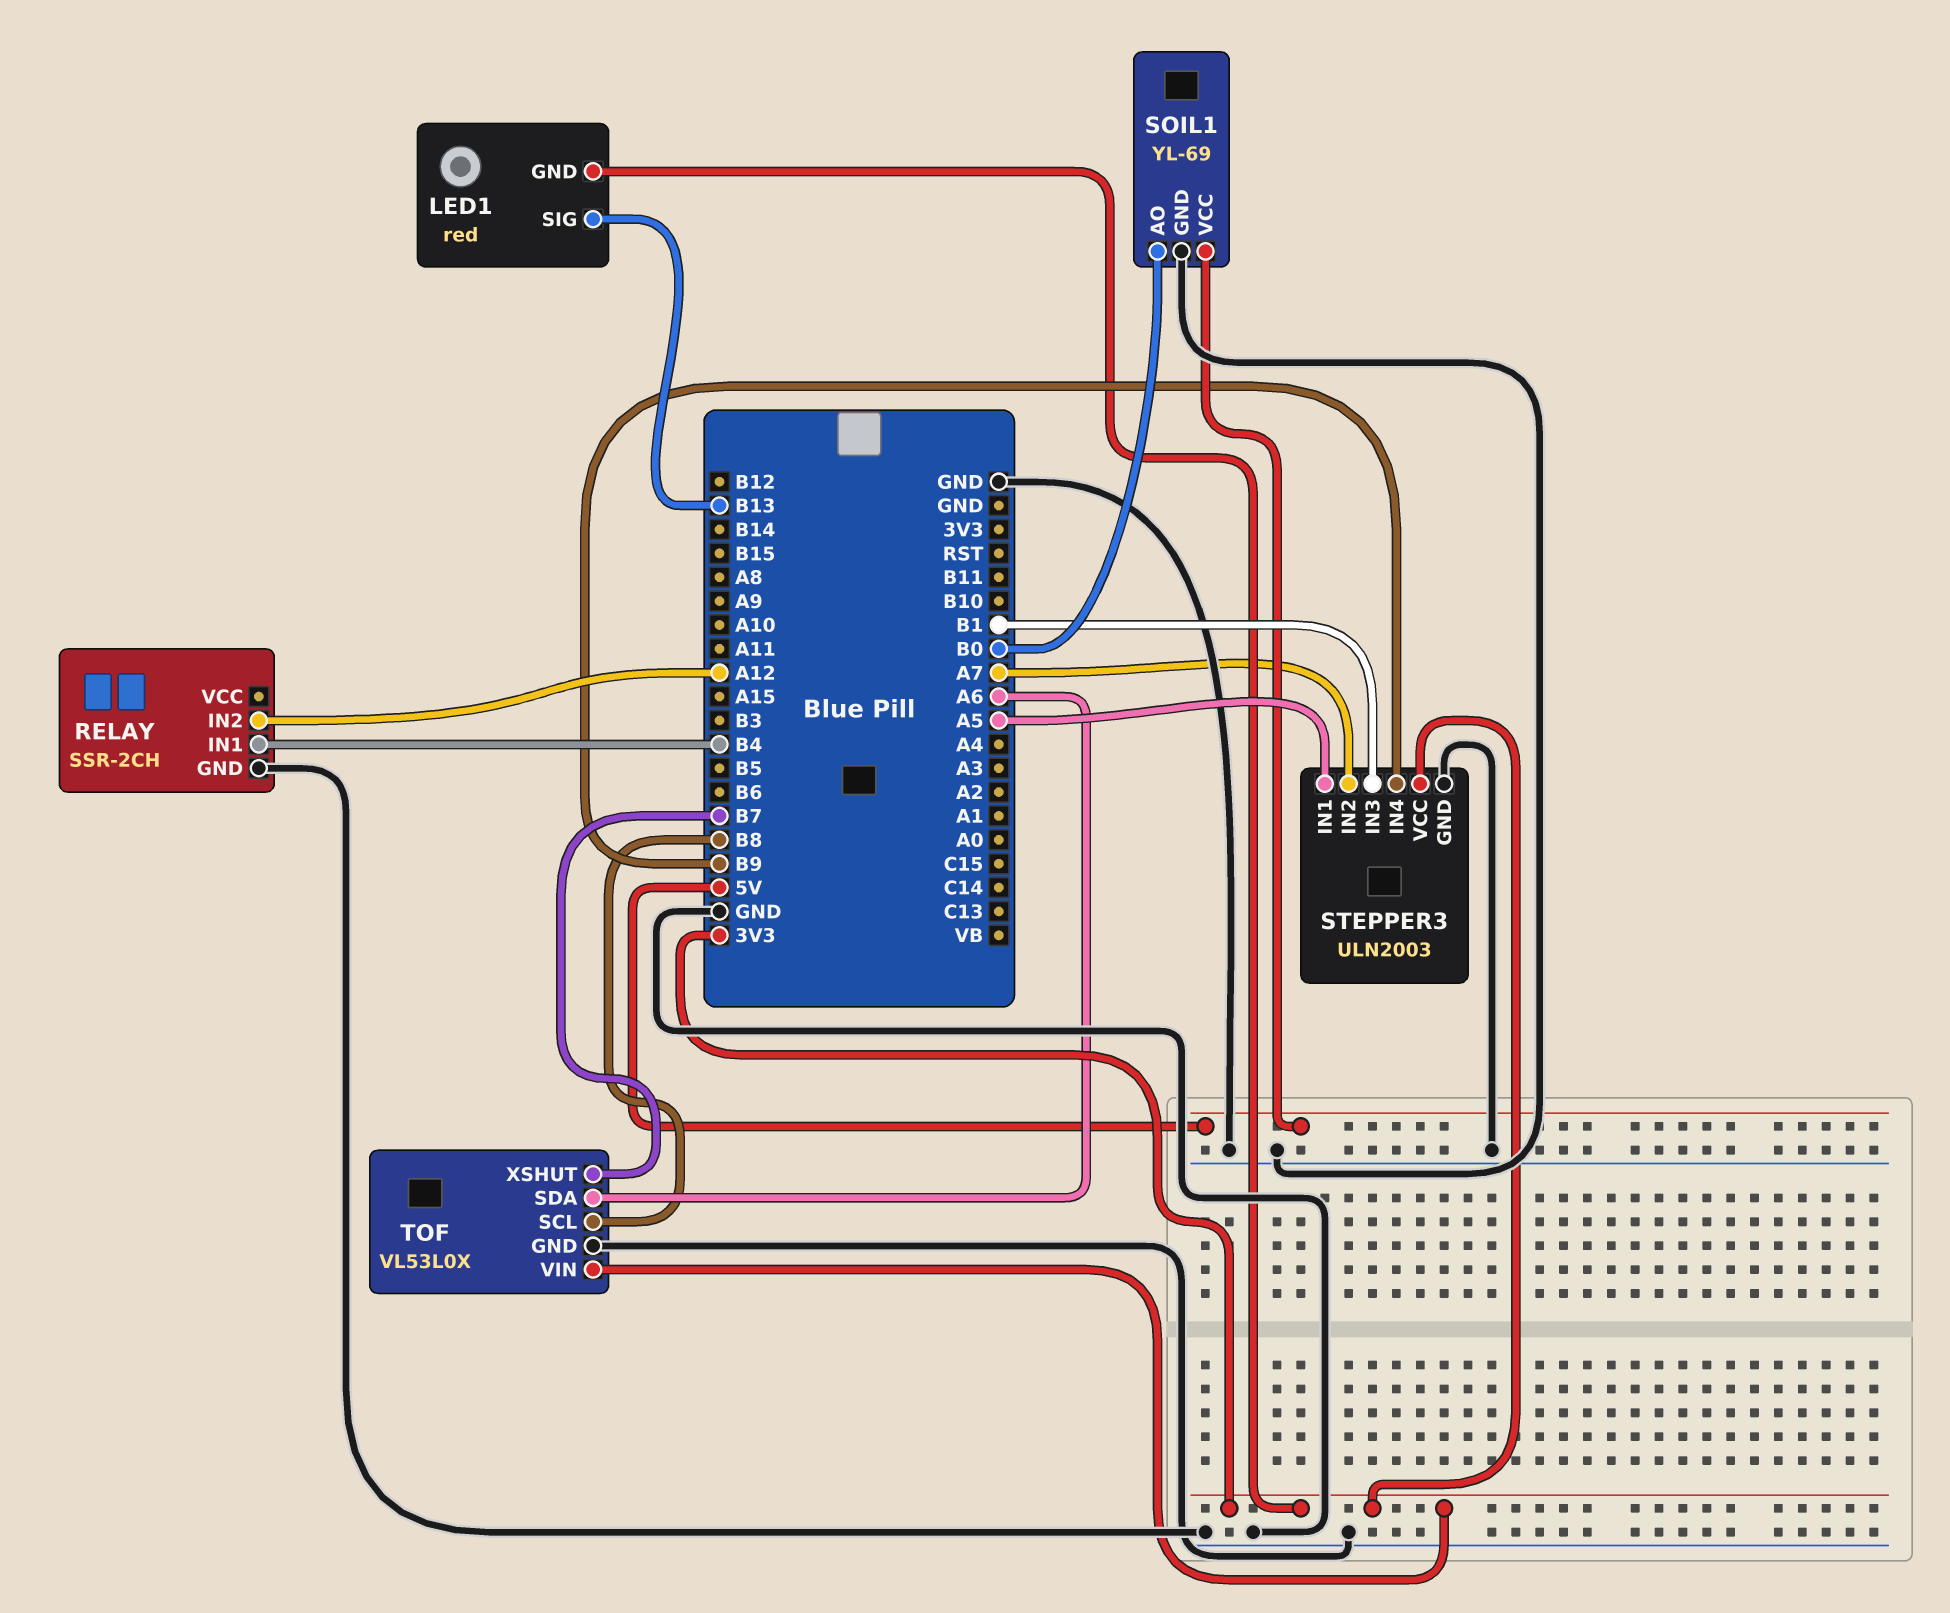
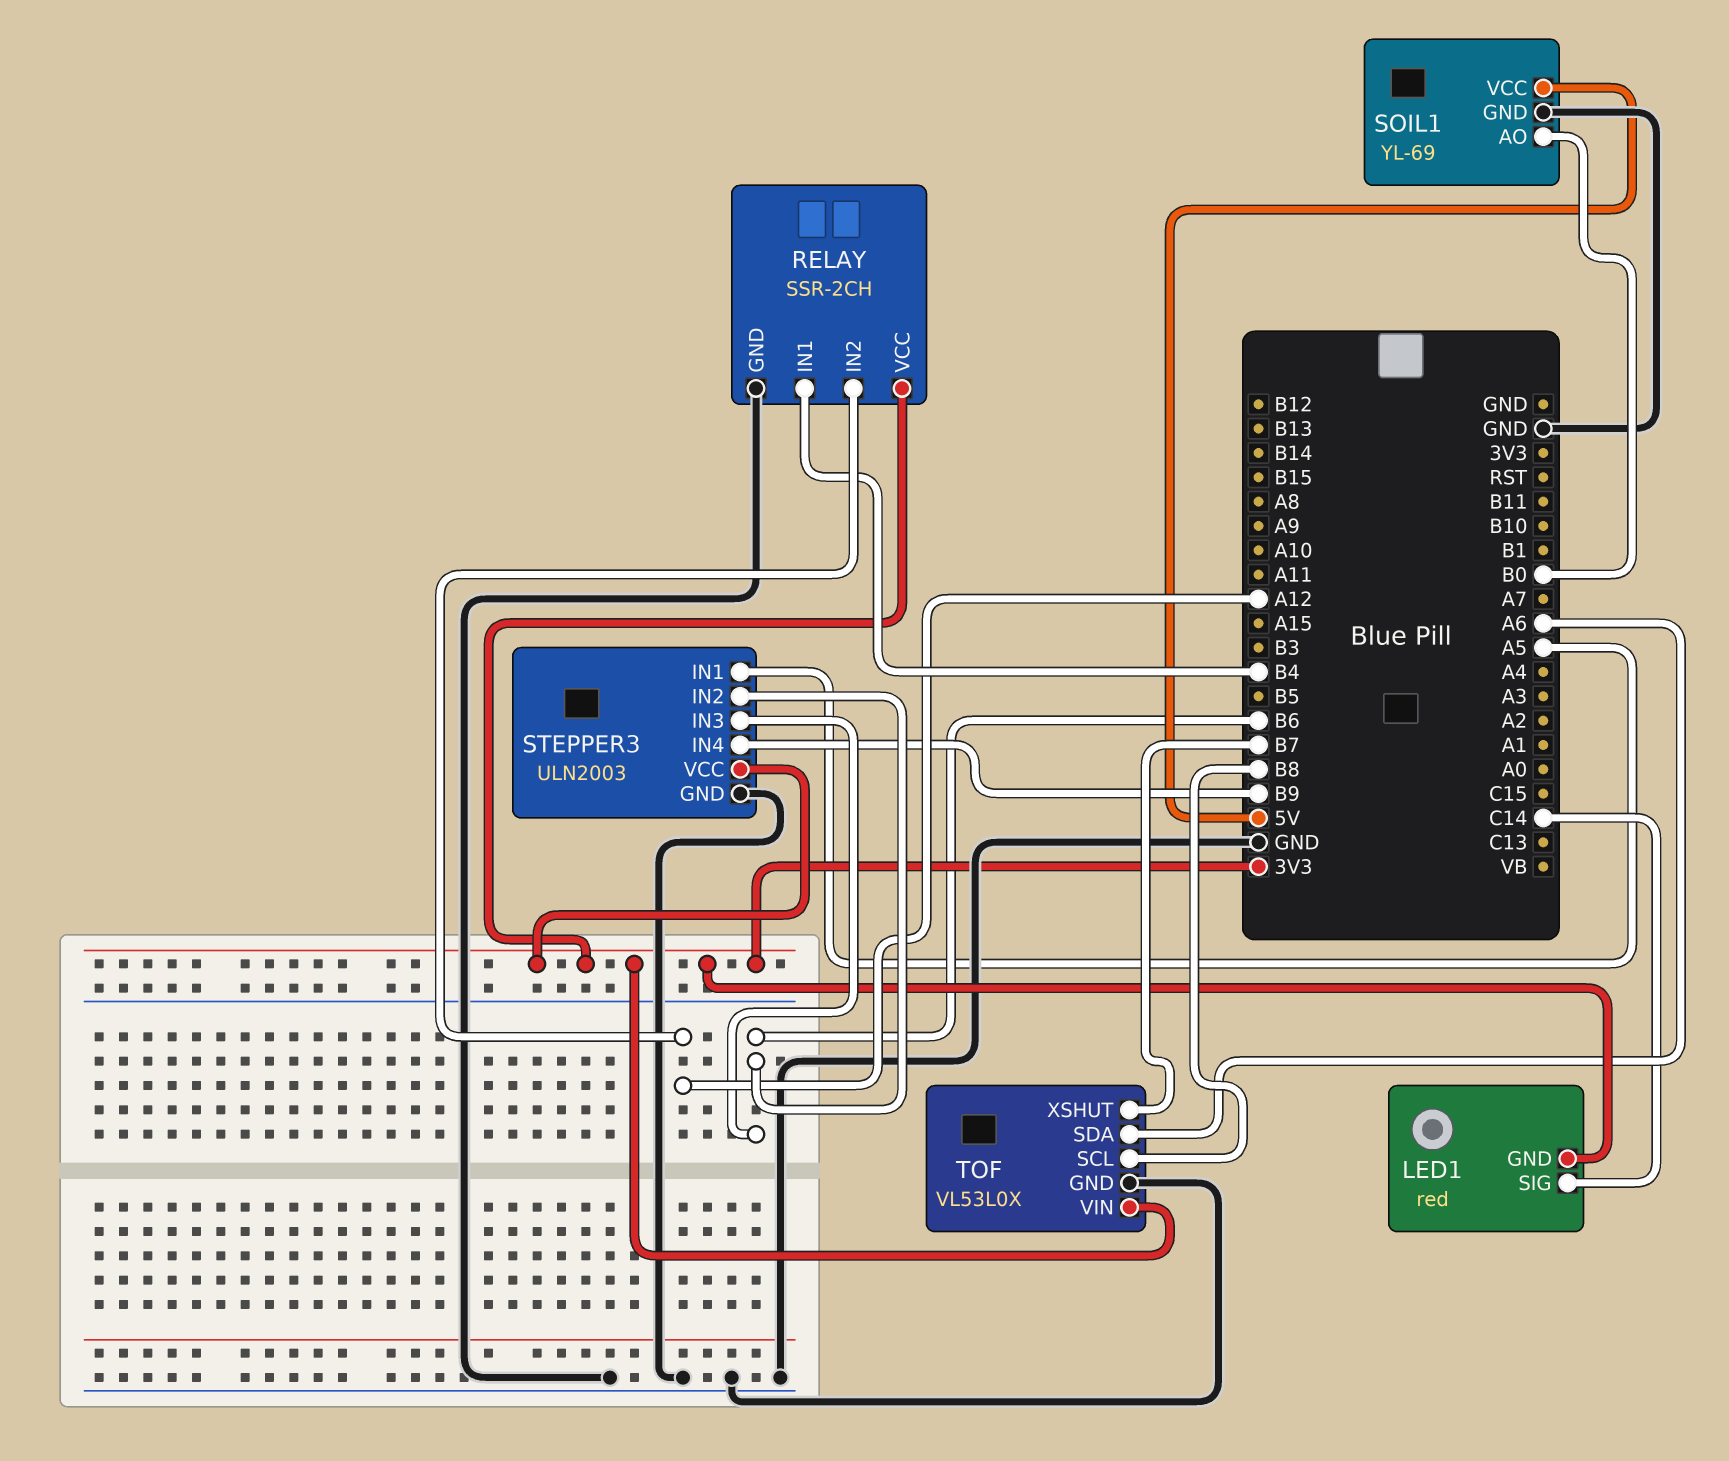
LED1 pin SIG: B13 -> C14
RELAY pin VCC: none -> 3V3
STEPPER3 pin IN2: A7 -> B6
STEPPER3 pin IN3: B1 -> B6

